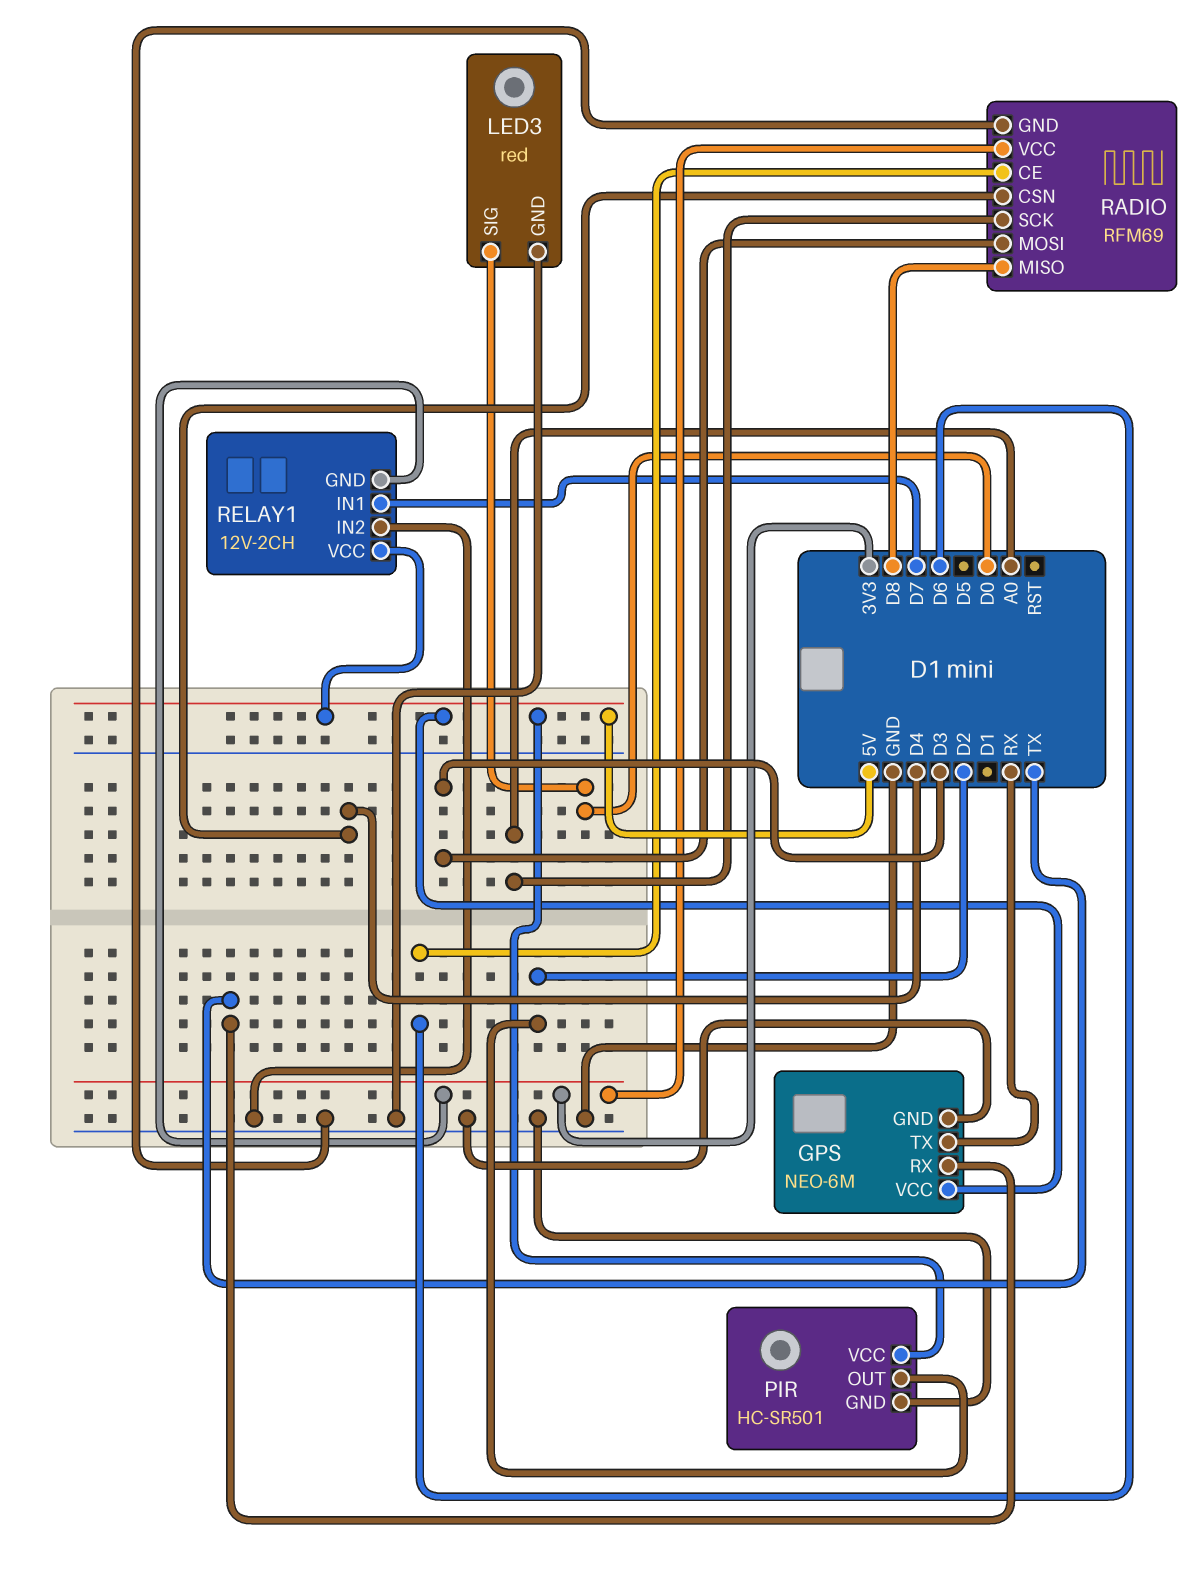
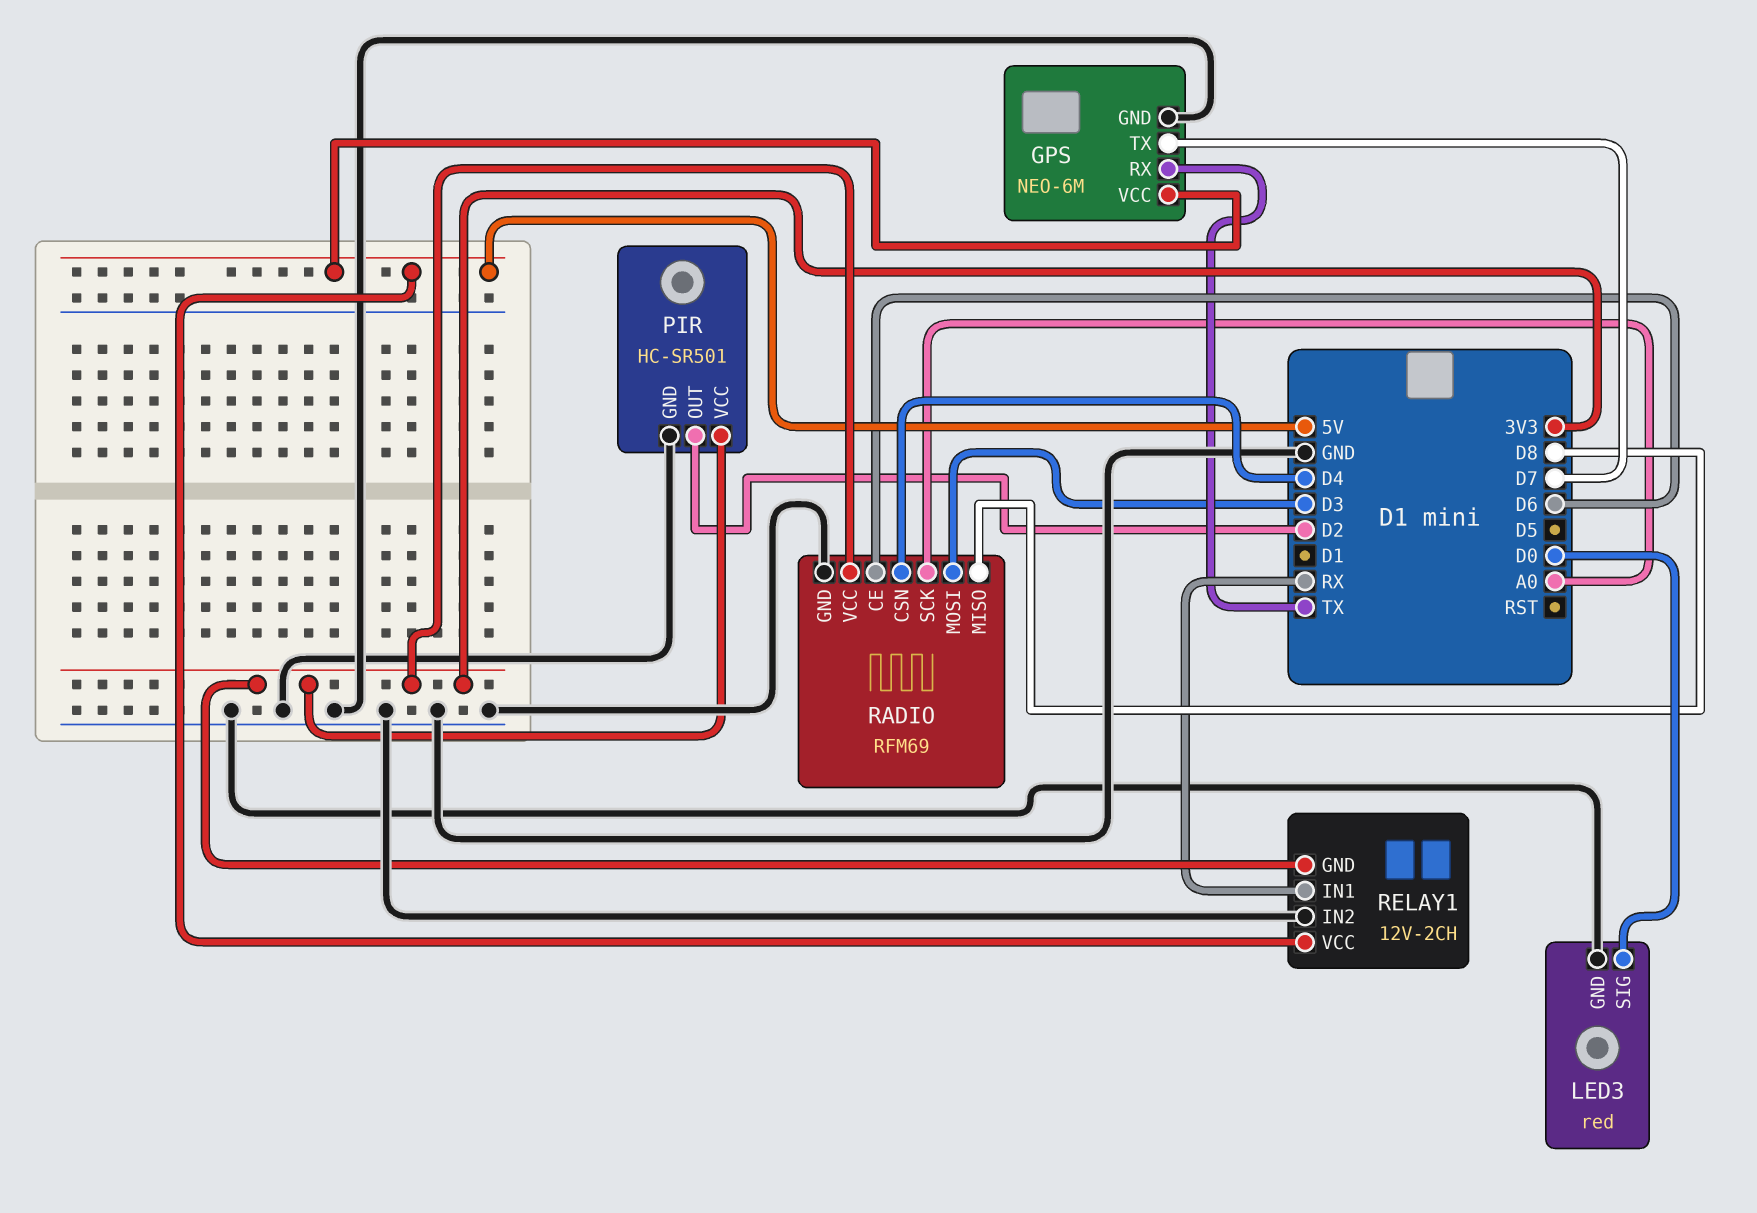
GPS pin TX: RX -> D7
PIR pin VCC: 5V -> 3V3
RELAY1 pin IN1: D7 -> RX

